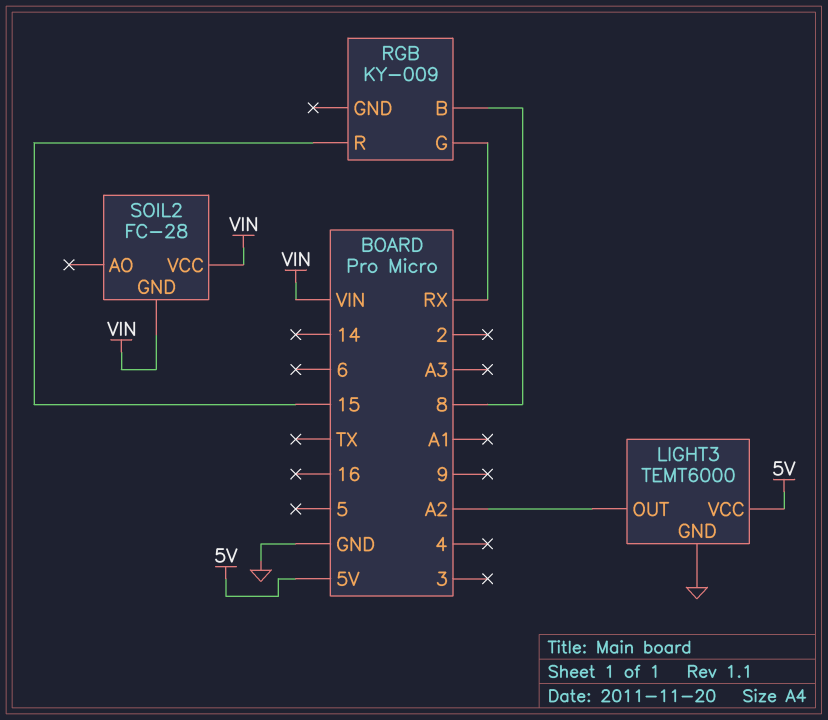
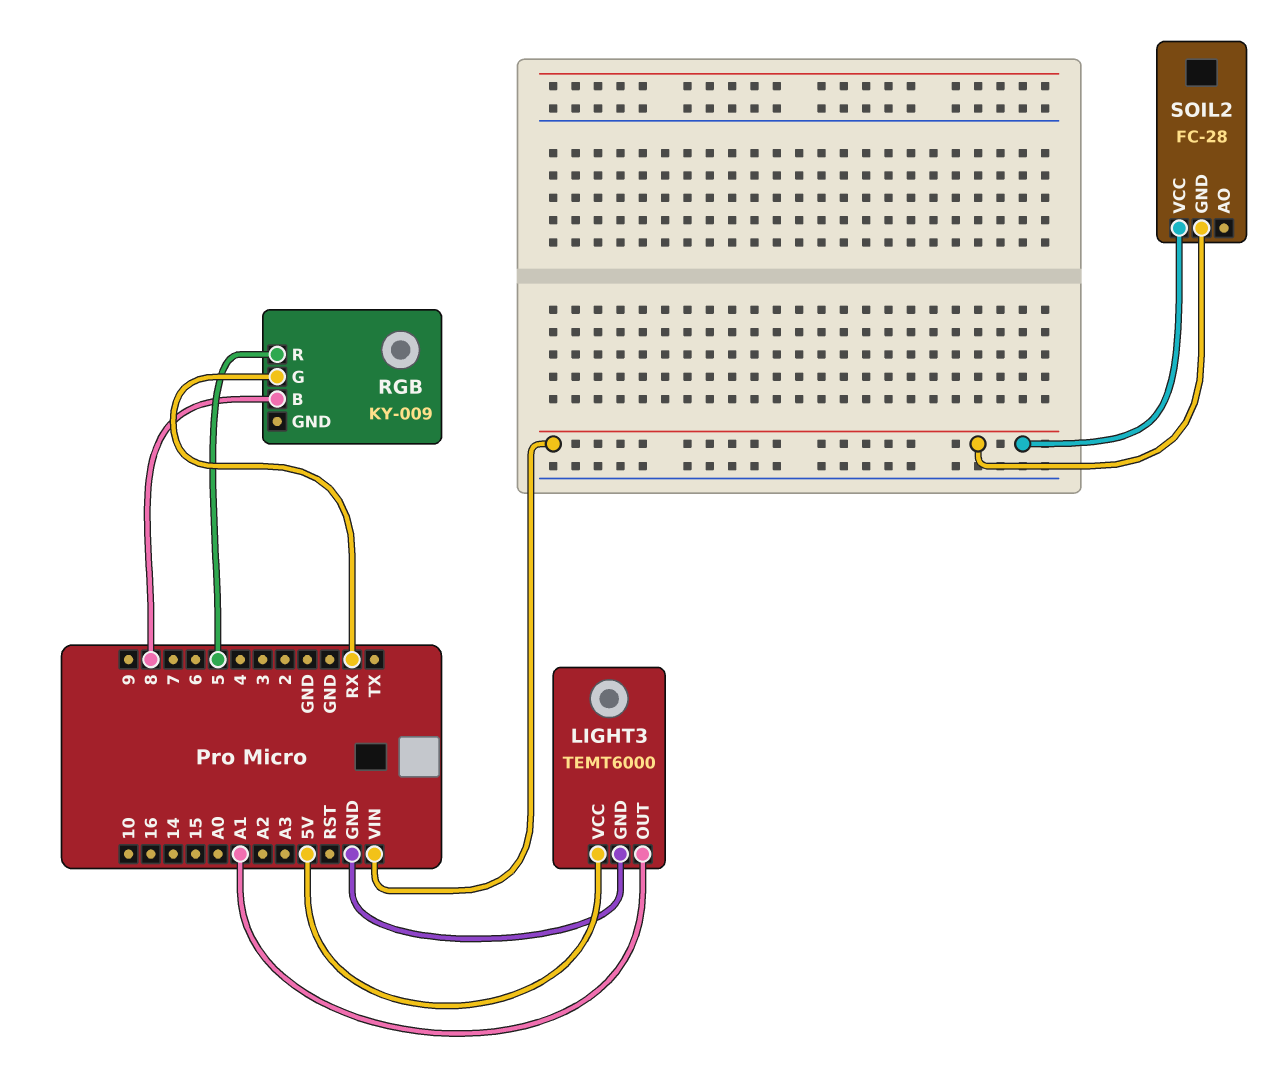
LIGHT3 pin OUT: A2 -> A1
RGB pin R: 15 -> 5

